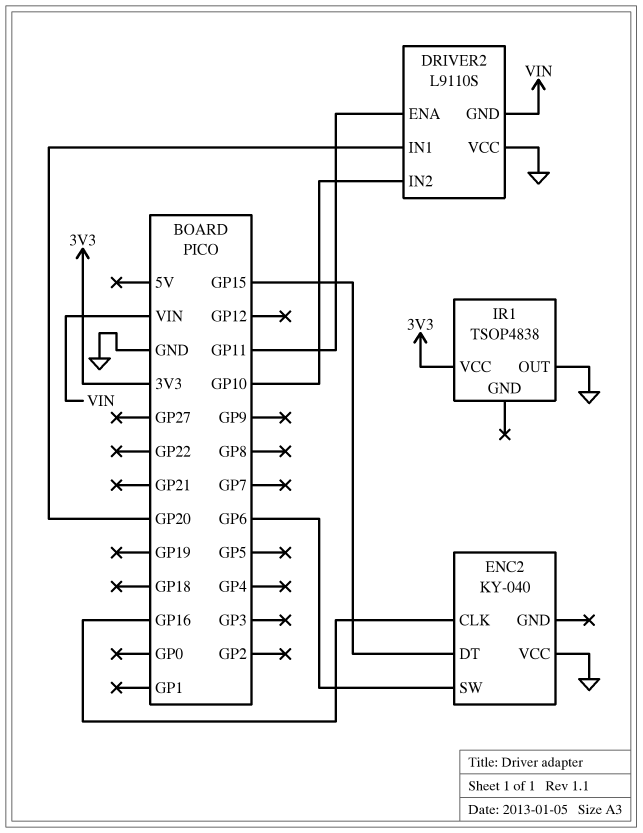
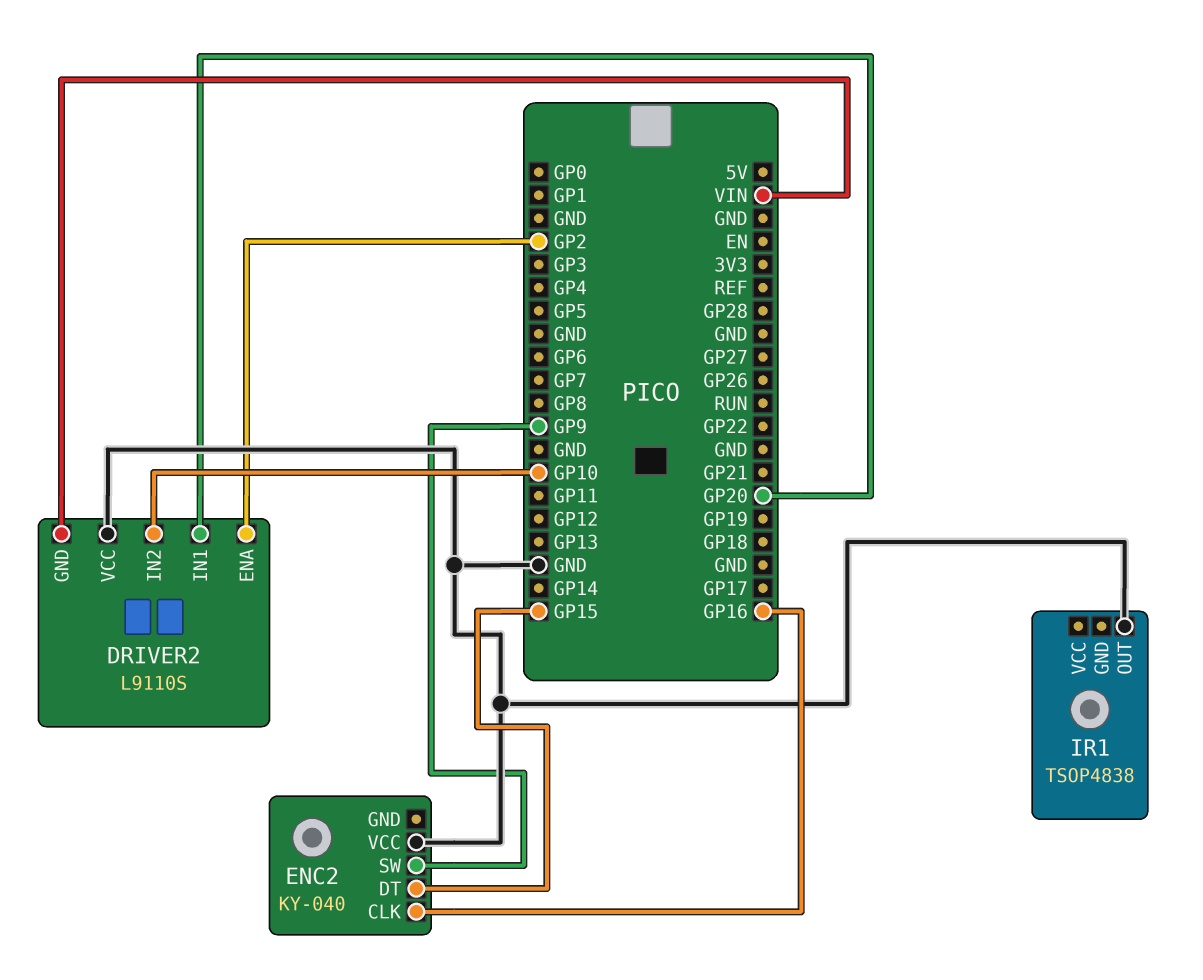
DRIVER2 pin ENA: GP11 -> GP2
ENC2 pin SW: GP6 -> GP9
IR1 pin VCC: 3V3 -> none

